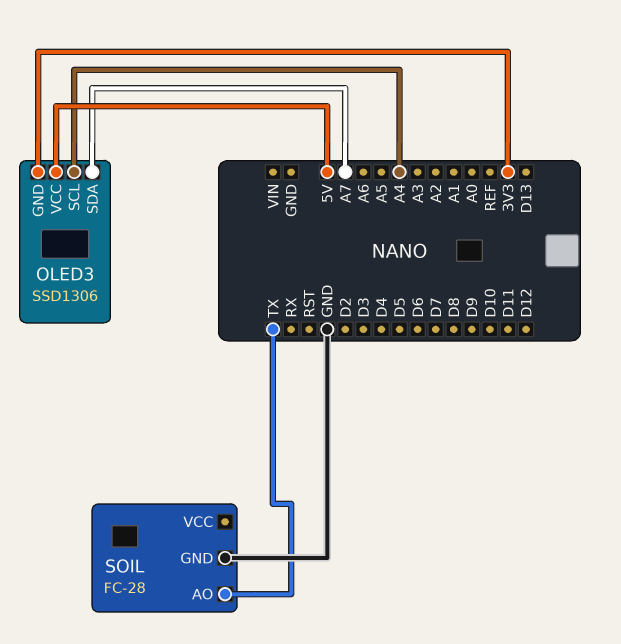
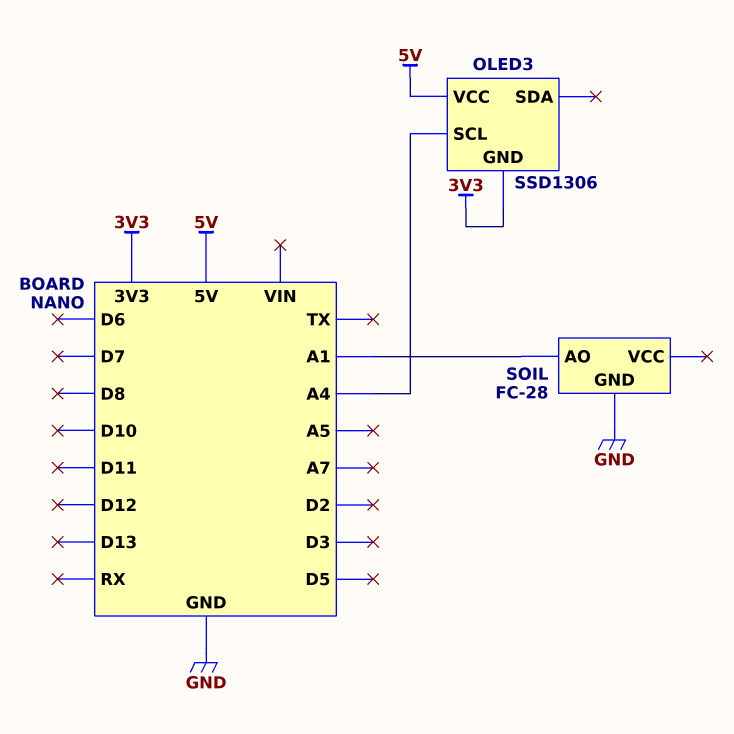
OLED3 pin SDA: A7 -> none
SOIL pin AO: TX -> A1

